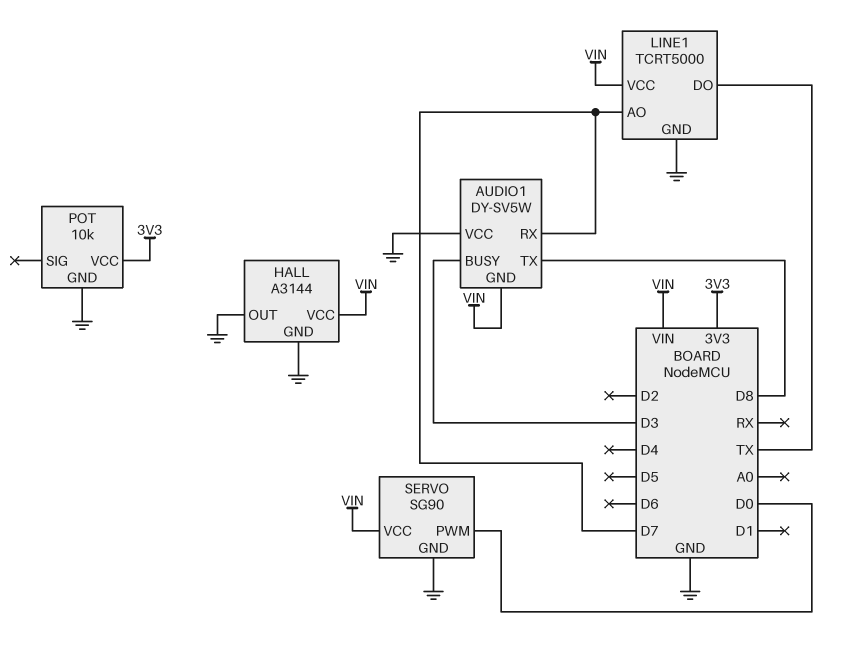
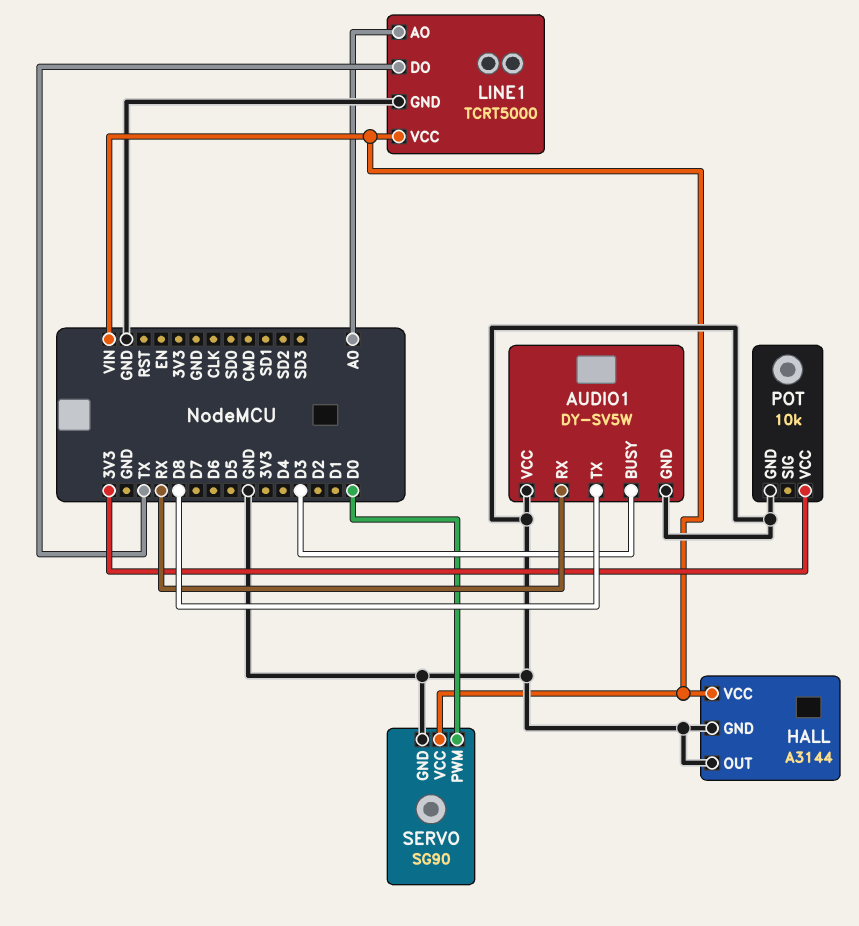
AUDIO1 pin GND: VIN -> GND
AUDIO1 pin RX: D7 -> RX
LINE1 pin AO: D7 -> A0

